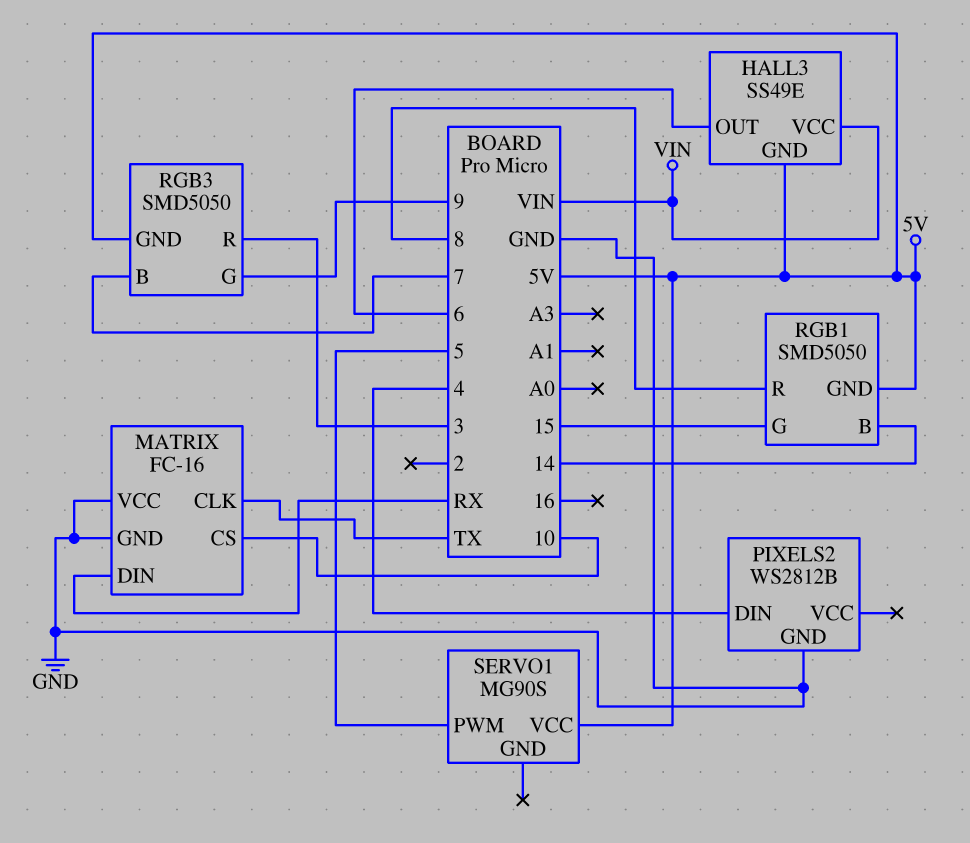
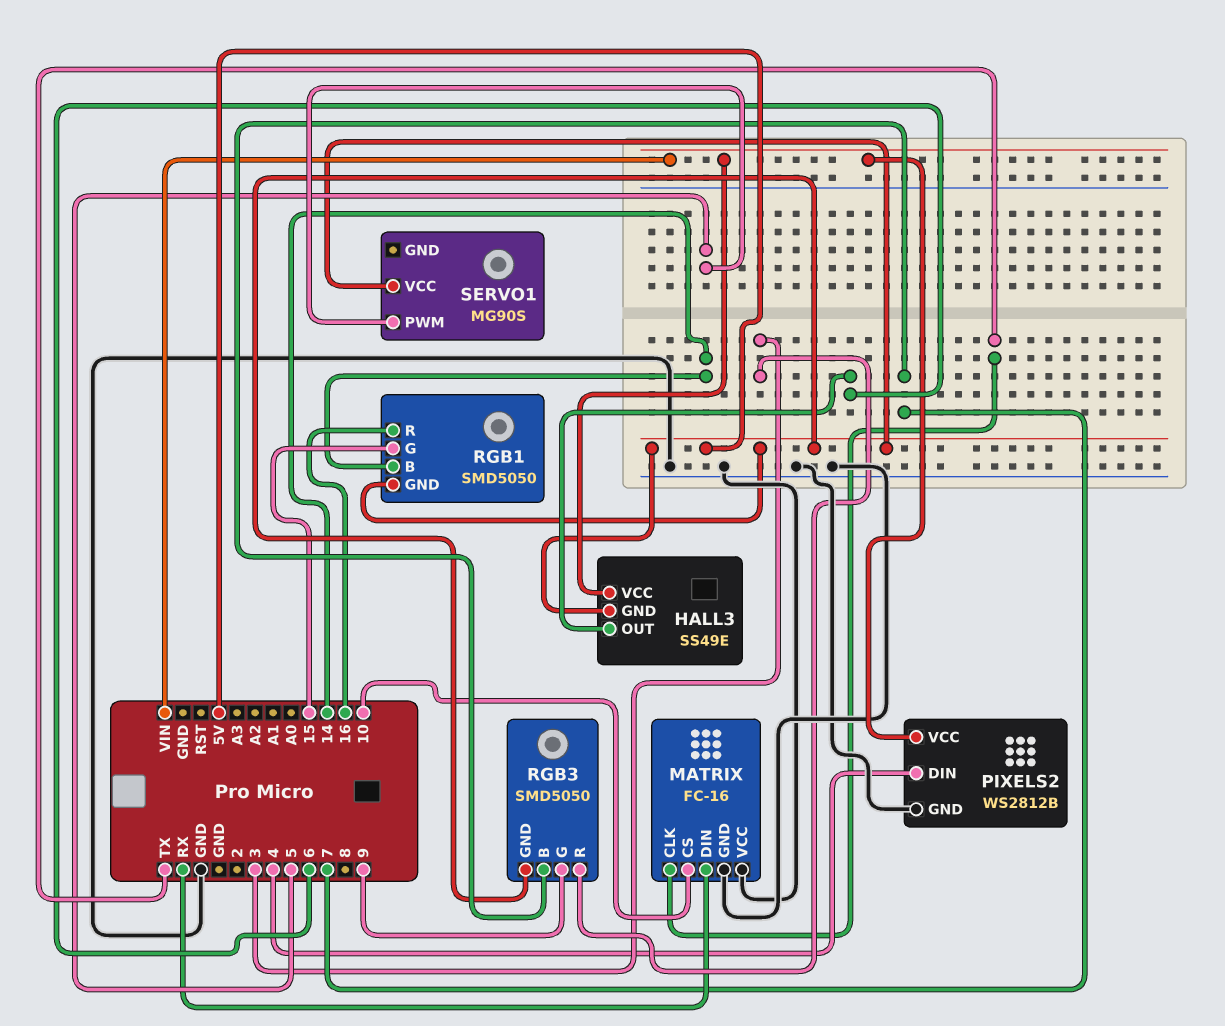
PIXELS2 pin VCC: none -> VIN
RGB1 pin R: 8 -> 16

